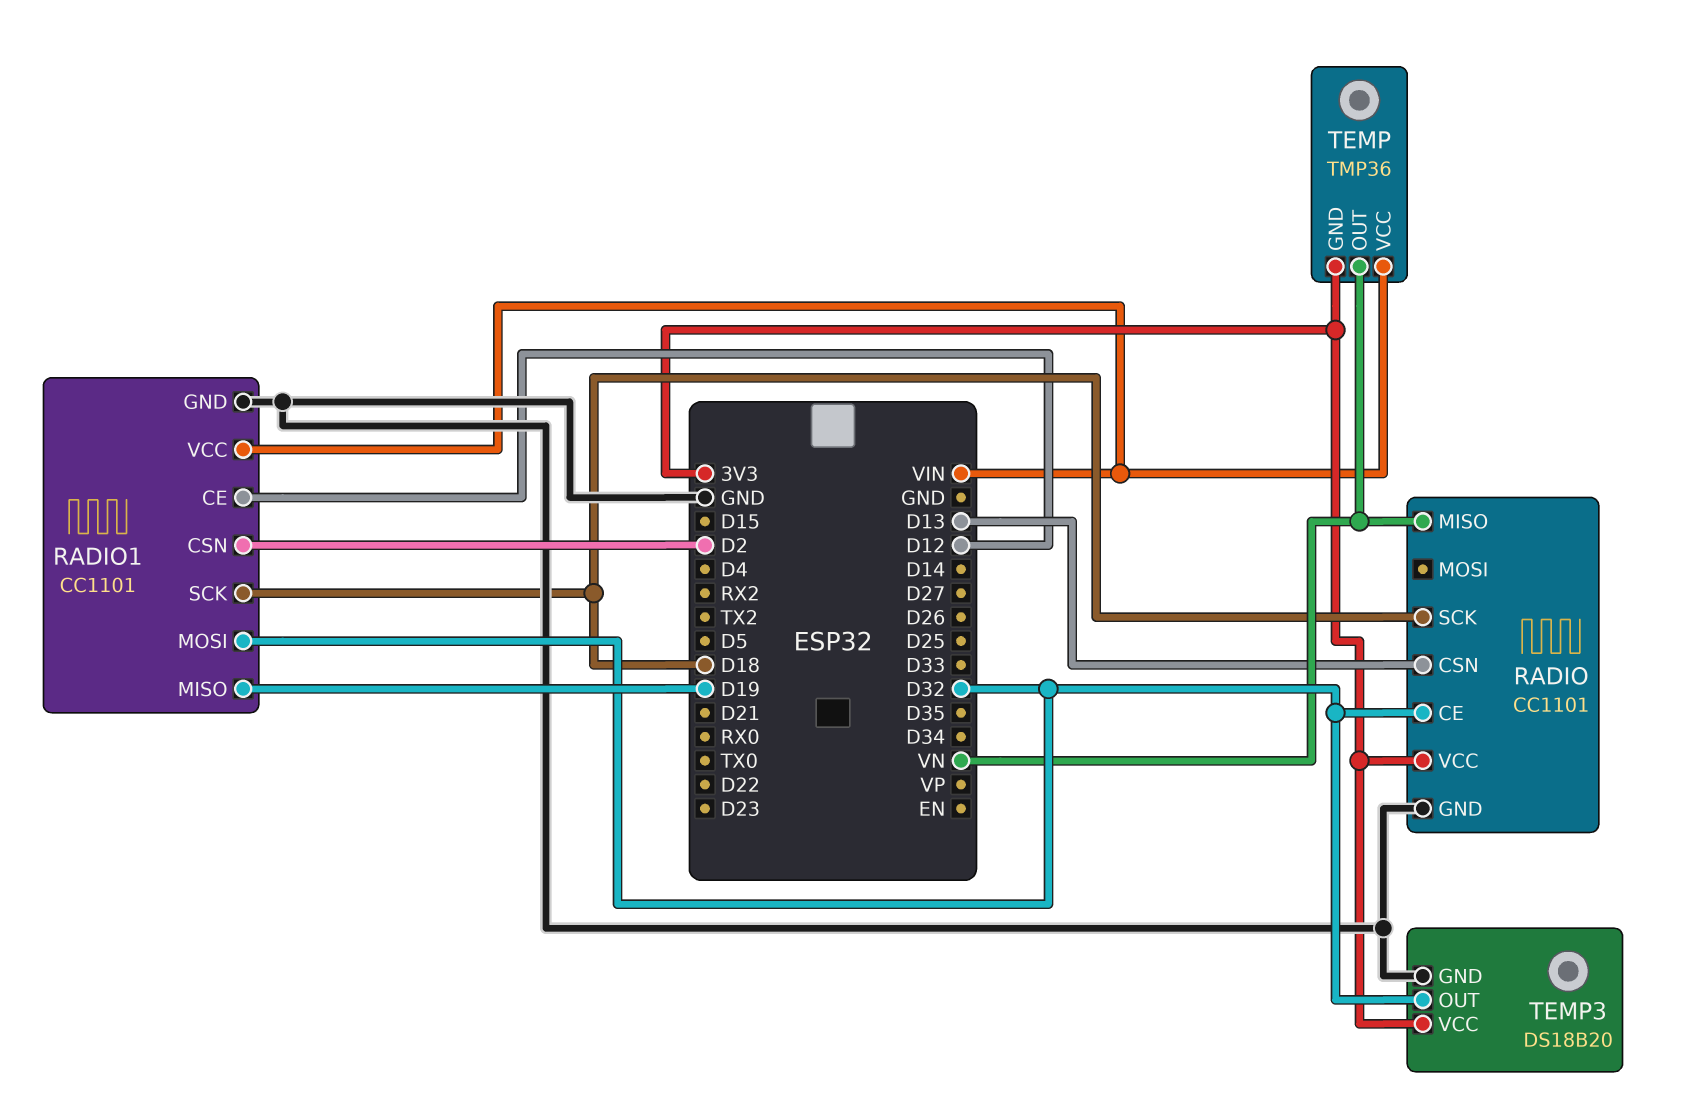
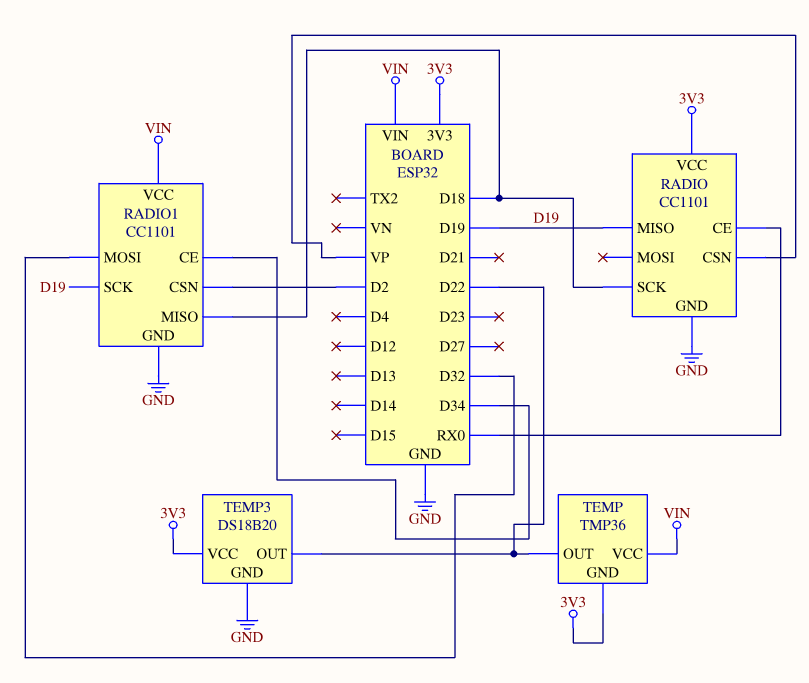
RADIO pin CE: D32 -> RX0
RADIO pin CSN: D13 -> VP
RADIO pin MISO: VN -> D19
RADIO1 pin CE: D12 -> D34
RADIO1 pin MISO: D19 -> D18
RADIO1 pin SCK: D18 -> D19
TEMP pin OUT: VN -> D22
TEMP3 pin OUT: D32 -> D22

